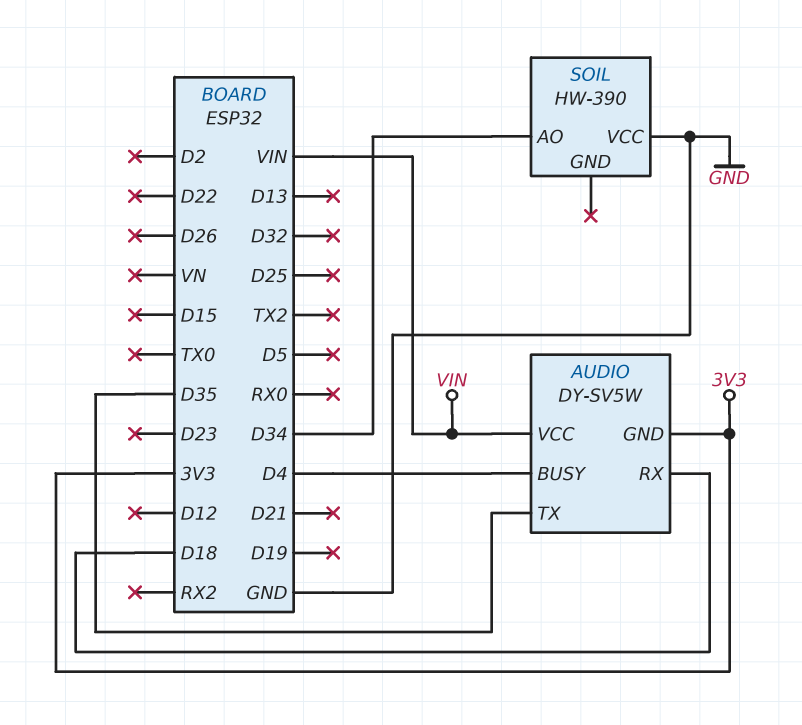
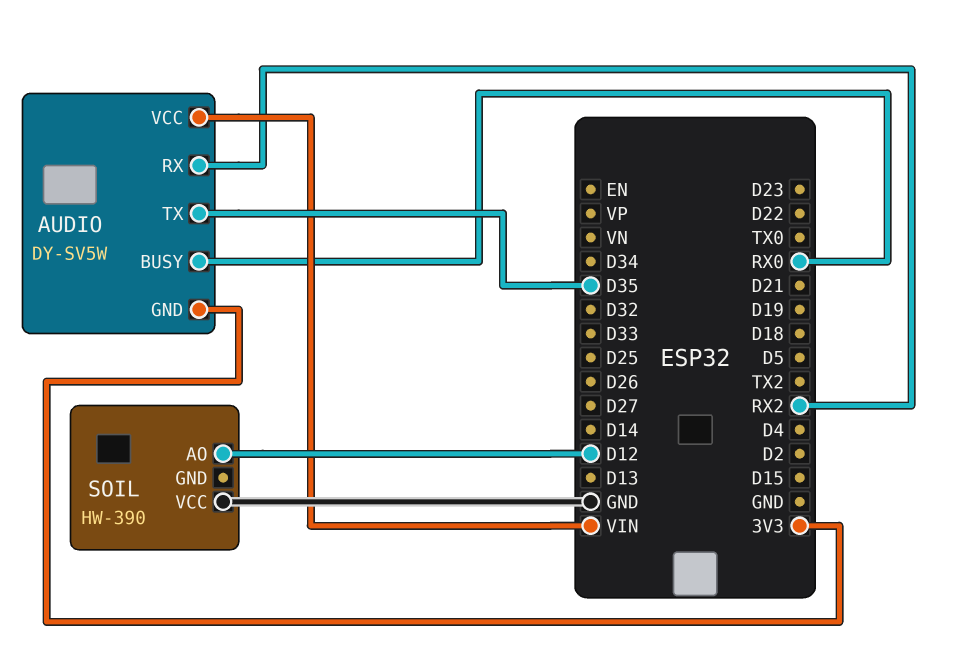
AUDIO pin BUSY: D4 -> RX0
AUDIO pin RX: D18 -> RX2
SOIL pin AO: D34 -> D12

